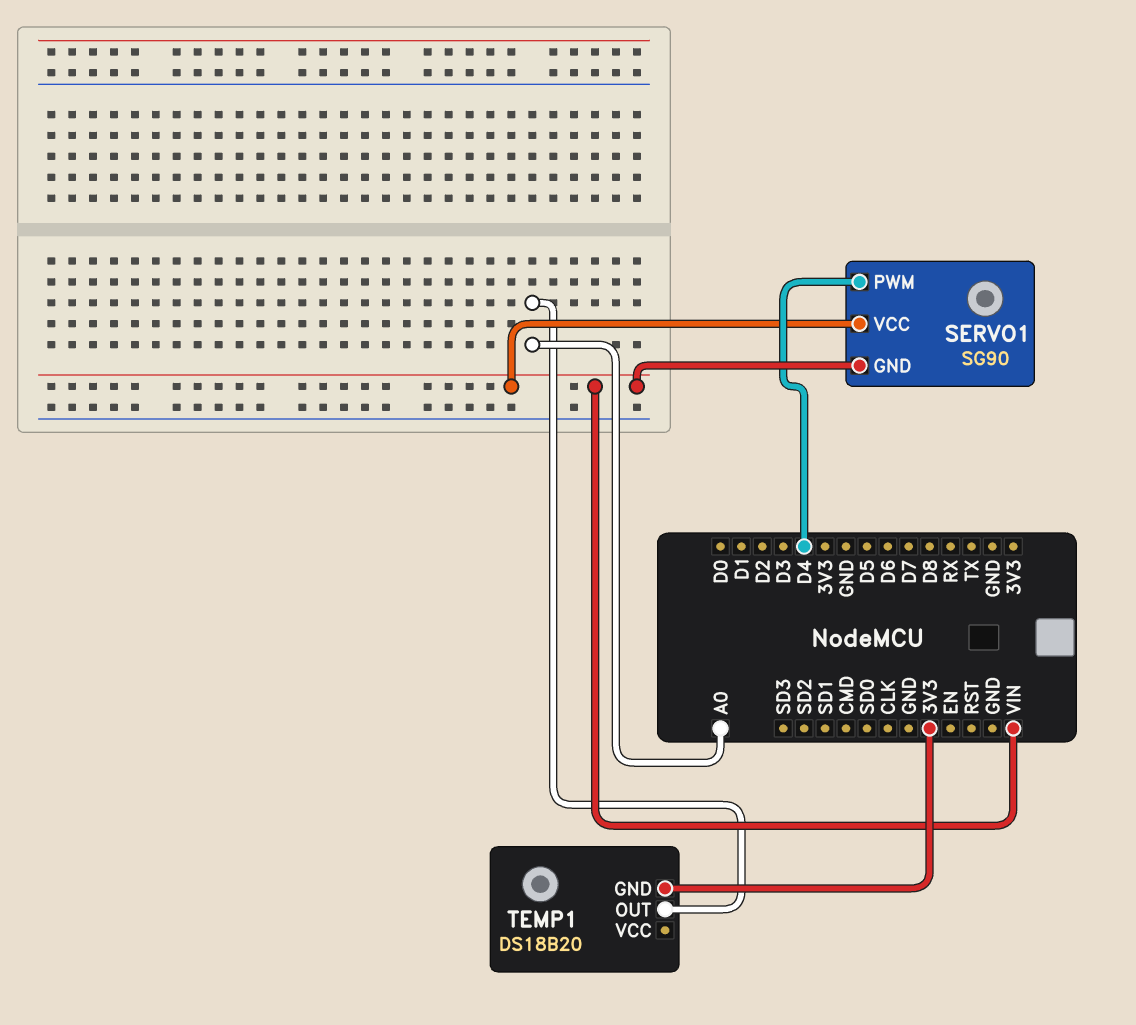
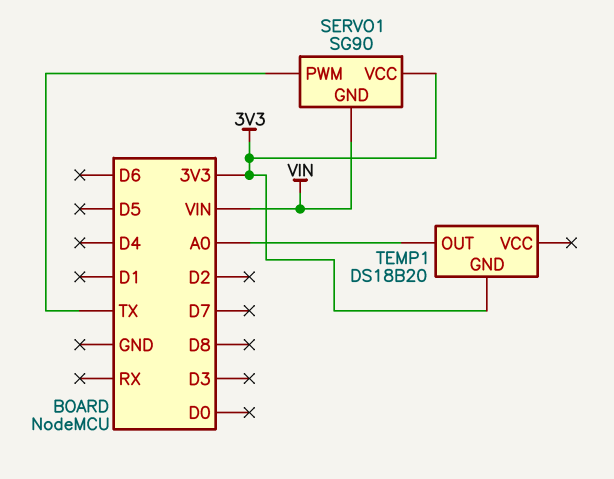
SERVO1 pin PWM: D4 -> TX
SERVO1 pin VCC: VIN -> 3V3

